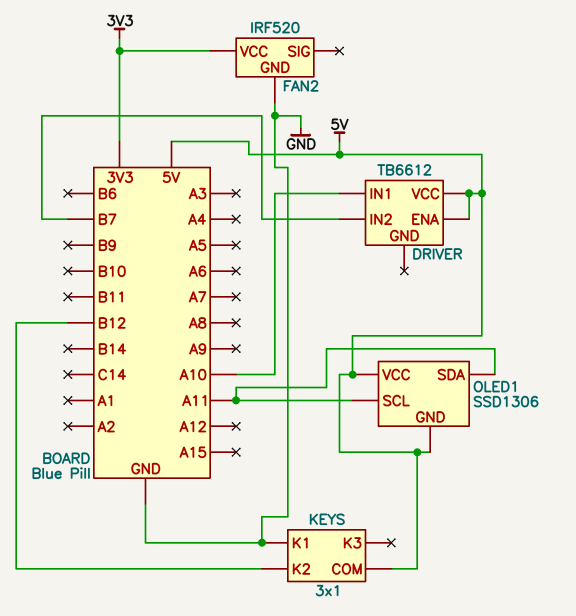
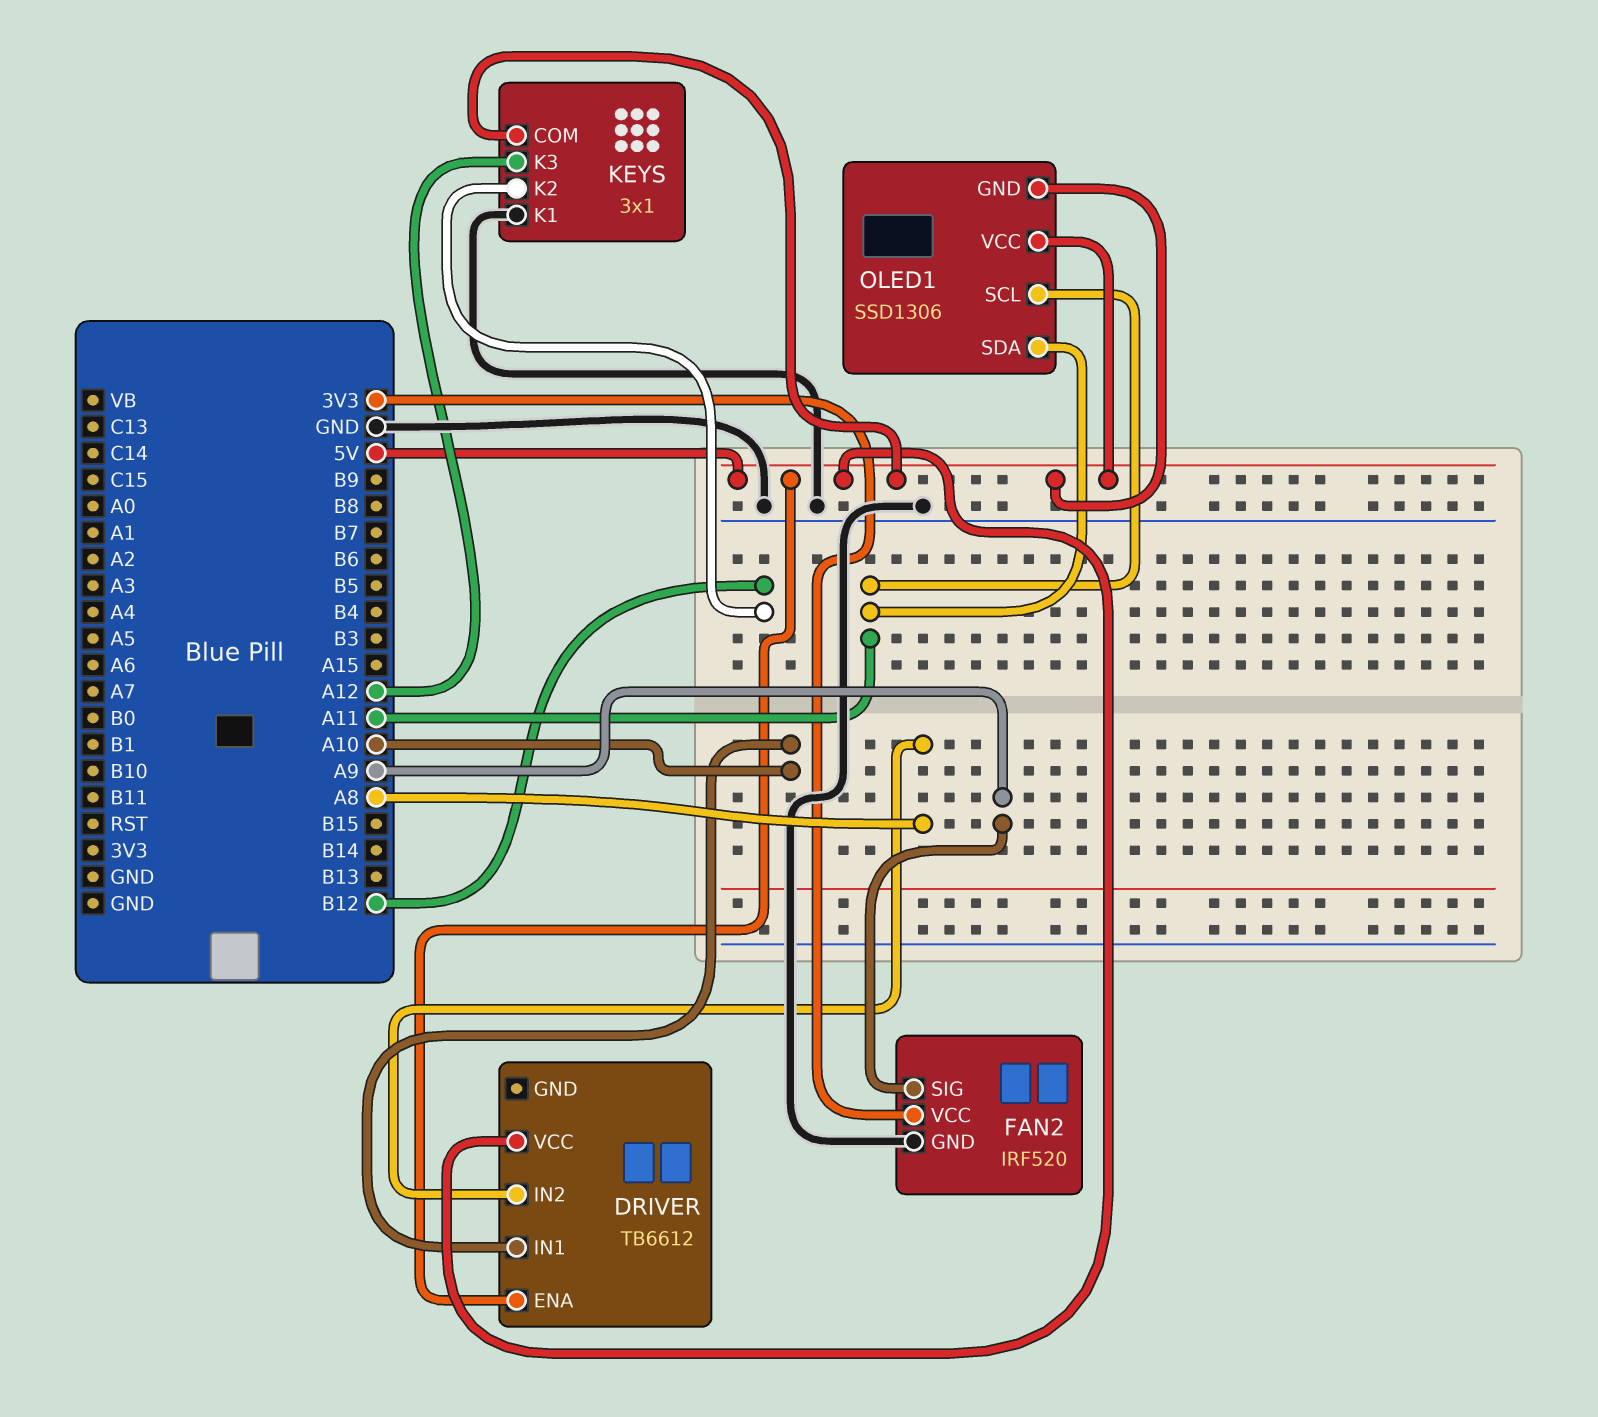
DRIVER pin IN2: B7 -> A8
FAN2 pin SIG: none -> A9
KEYS pin K3: none -> A12

